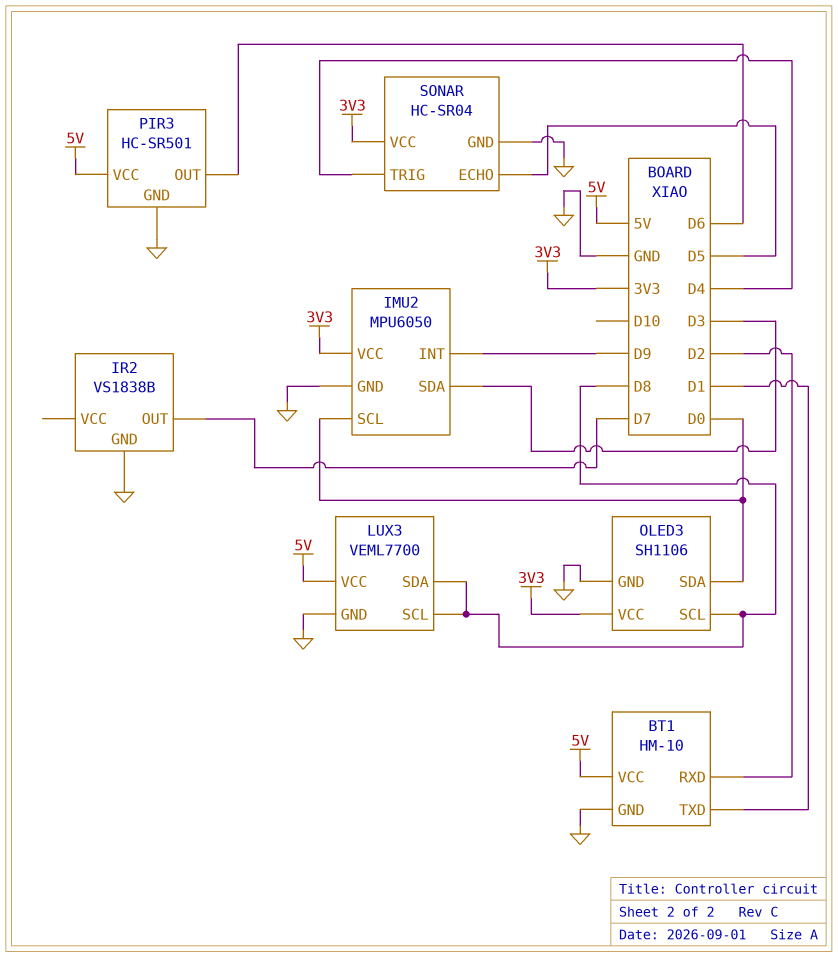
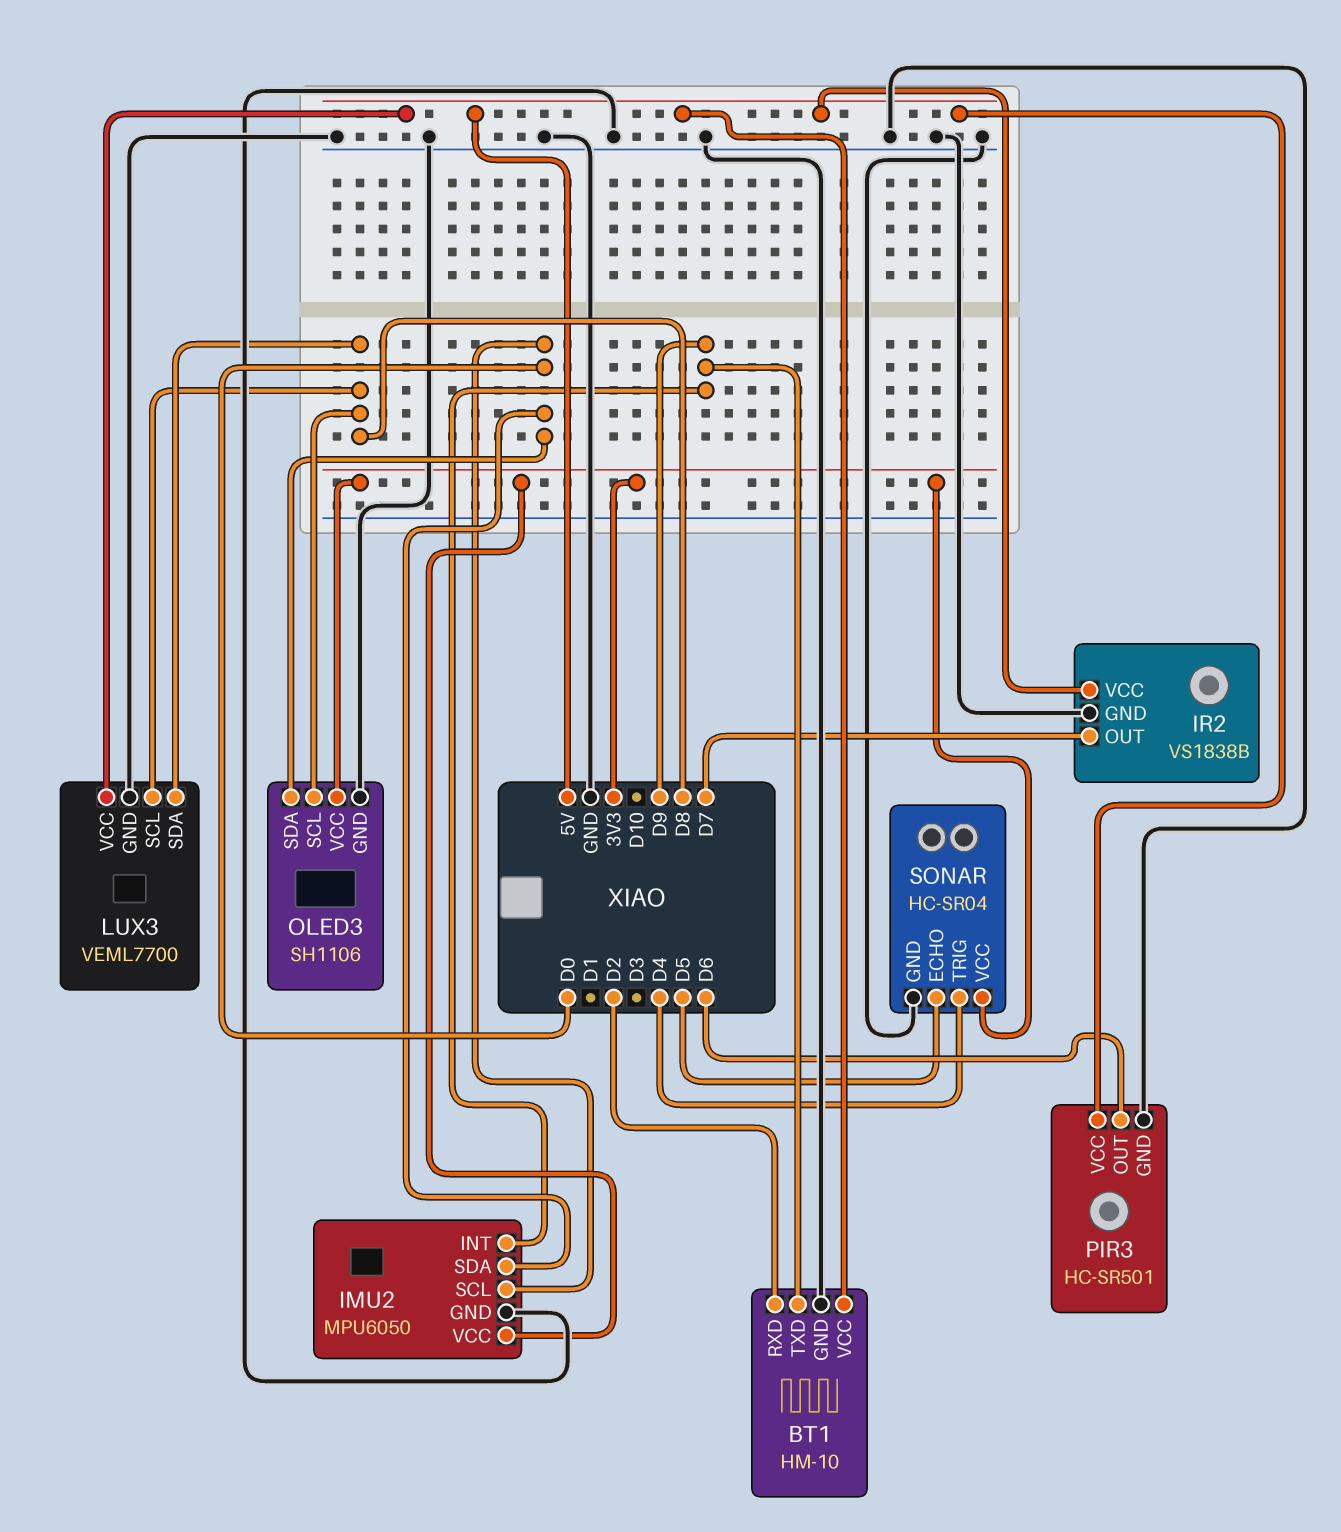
BT1 pin TXD: D1 -> D9
IMU2 pin SDA: D3 -> D0
IR2 pin VCC: none -> 5V

